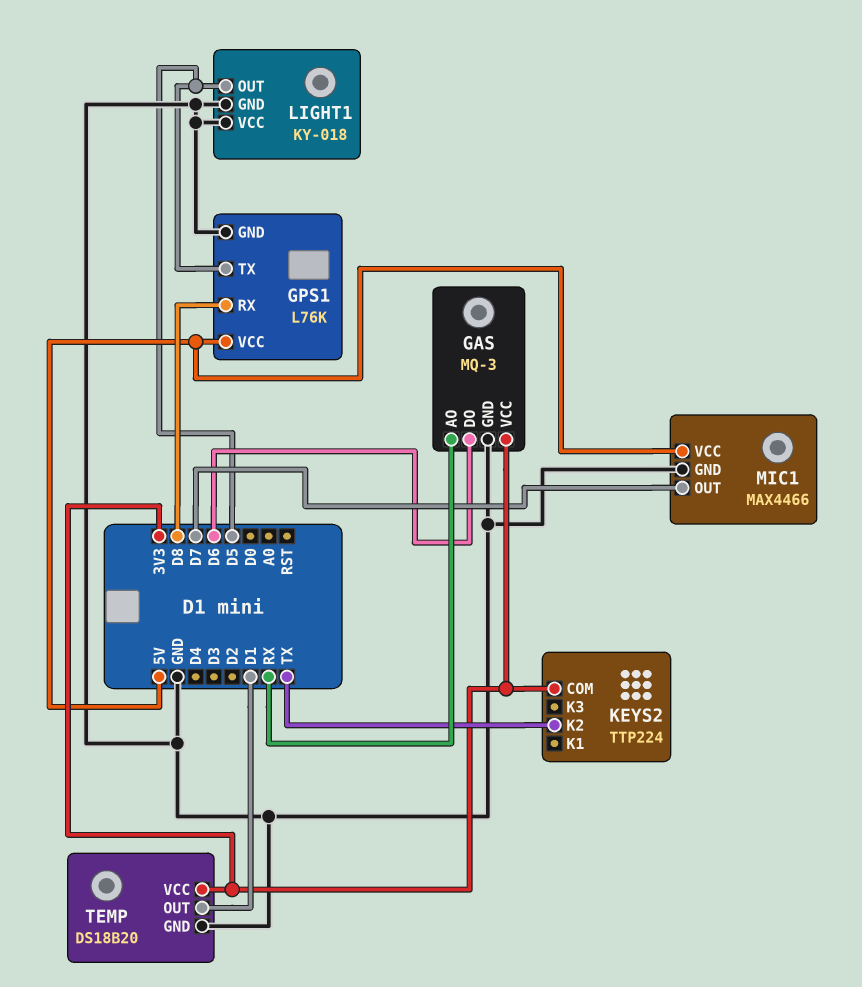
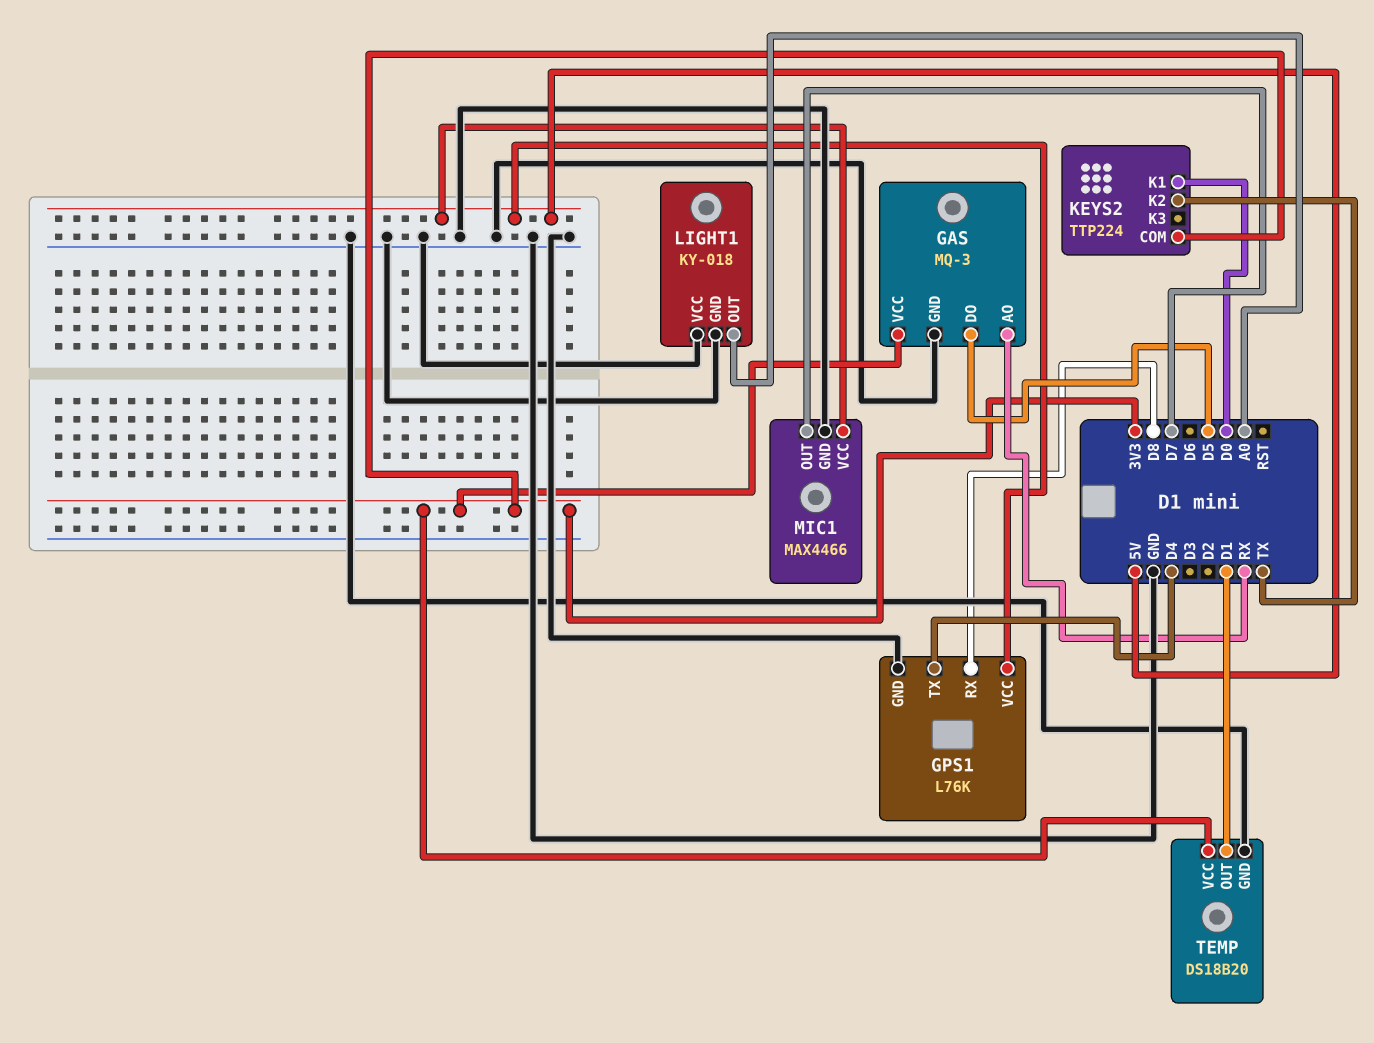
GAS pin DO: D6 -> D5
GPS1 pin TX: D5 -> D4
KEYS2 pin K1: none -> D0
LIGHT1 pin OUT: D5 -> A0

